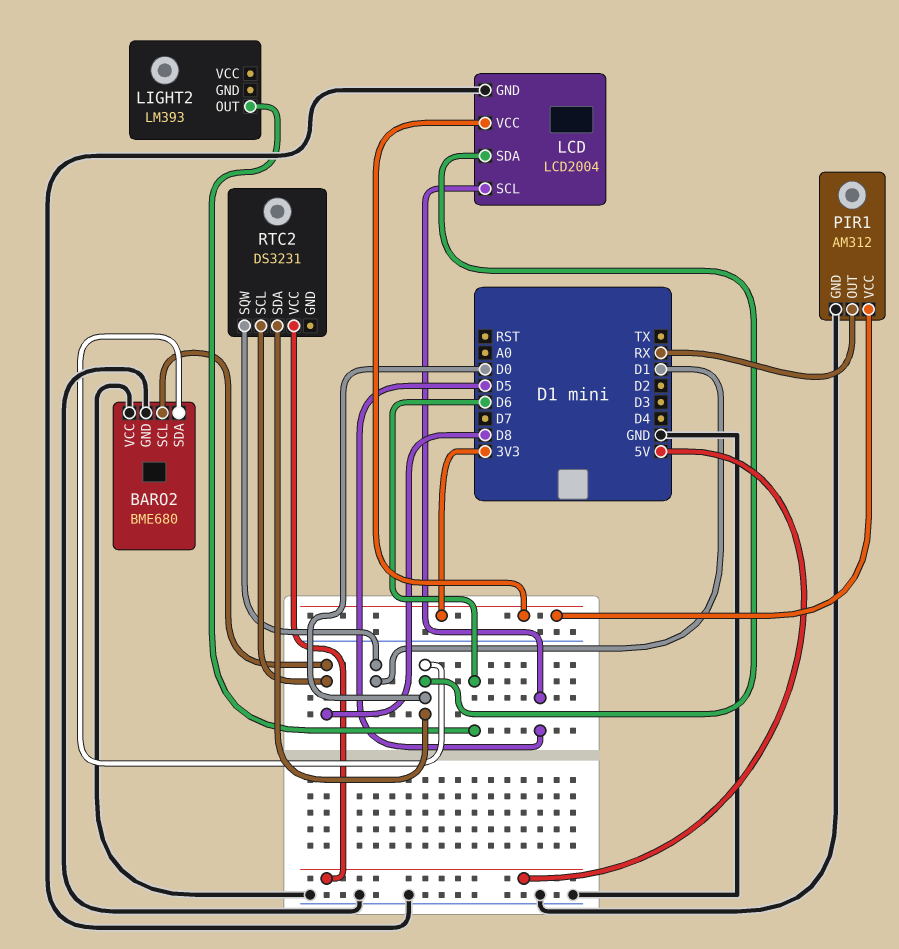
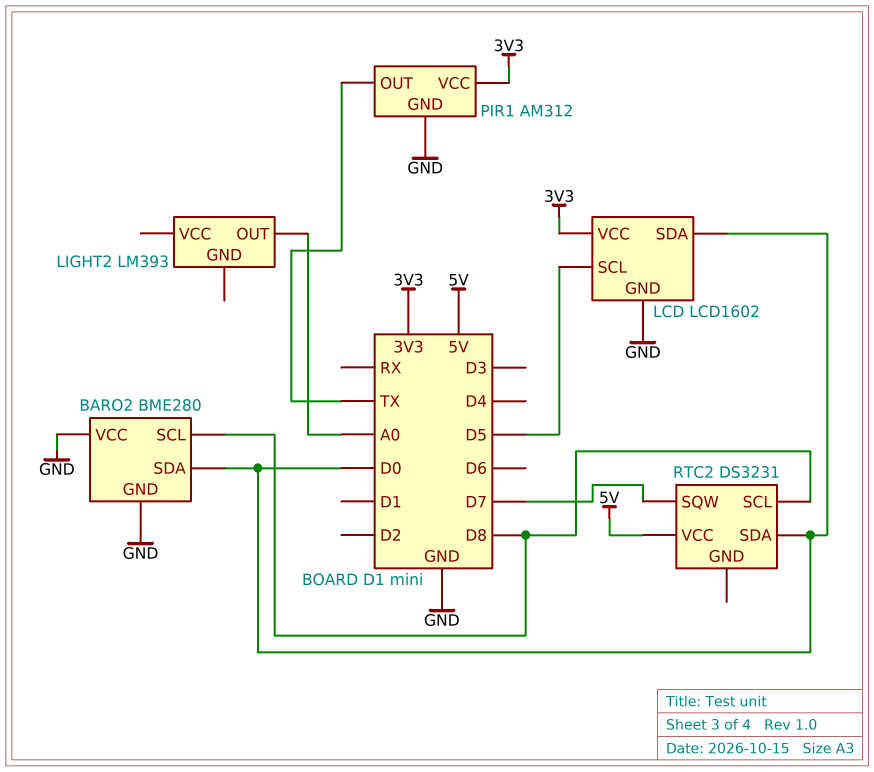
BARO2: BME680 -> BME280
LCD: LCD2004 -> LCD1602
LIGHT2 pin OUT: D6 -> A0
PIR1 pin OUT: RX -> TX
RTC2 pin SQW: D1 -> D7

